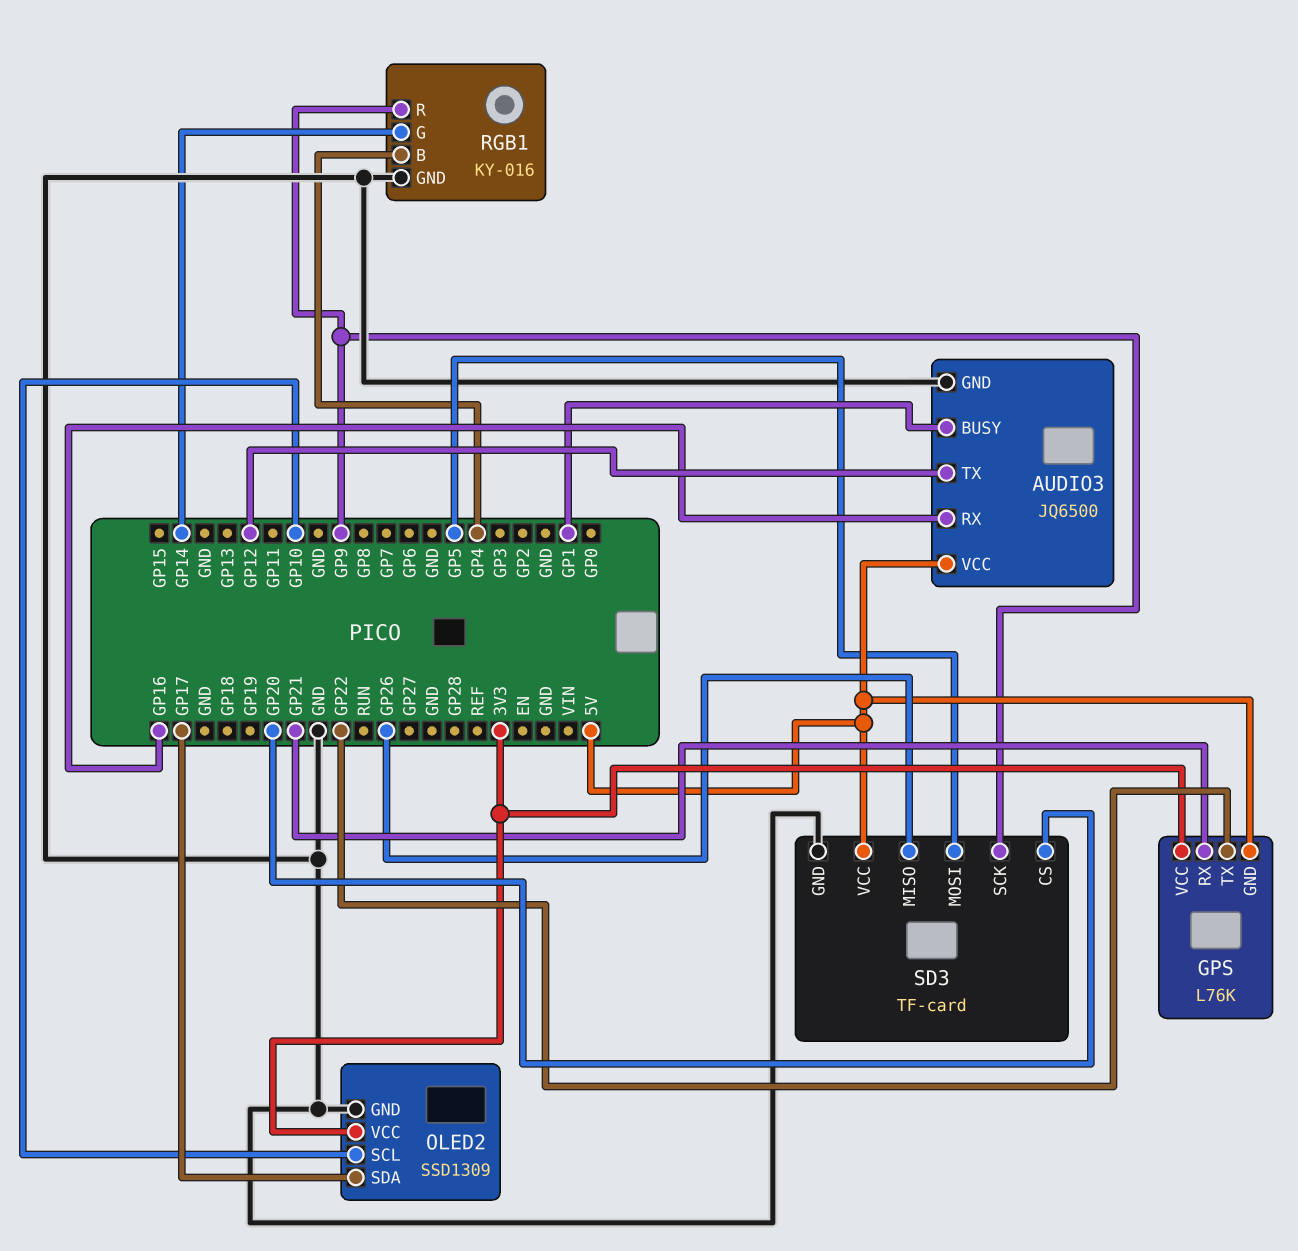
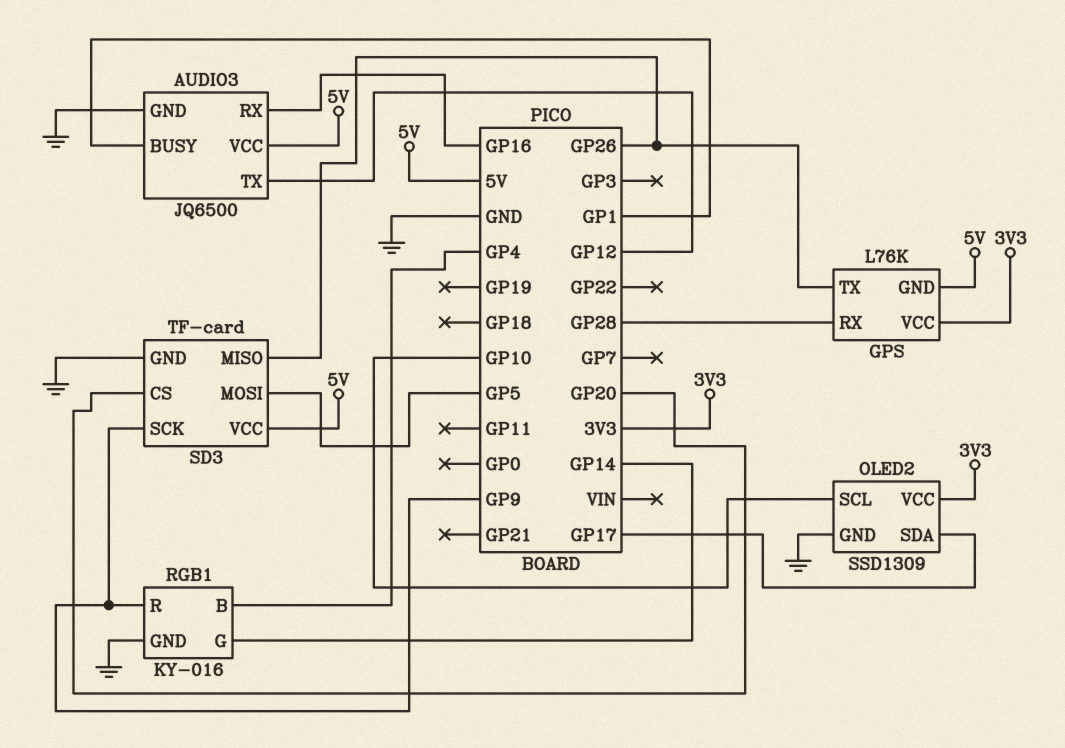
GPS pin RX: GP21 -> GP28
GPS pin TX: GP22 -> GP26

